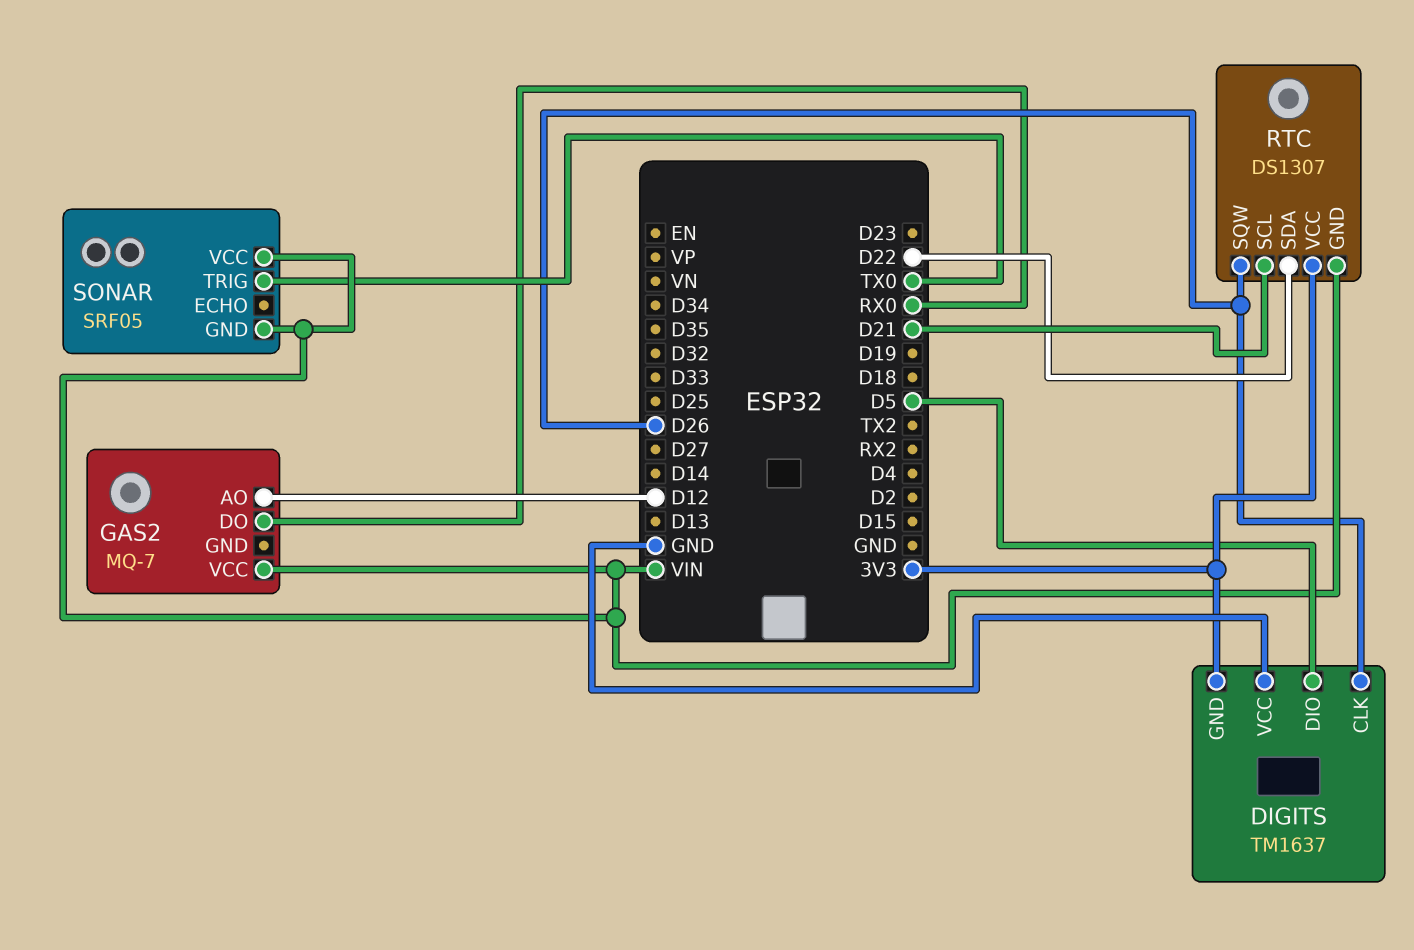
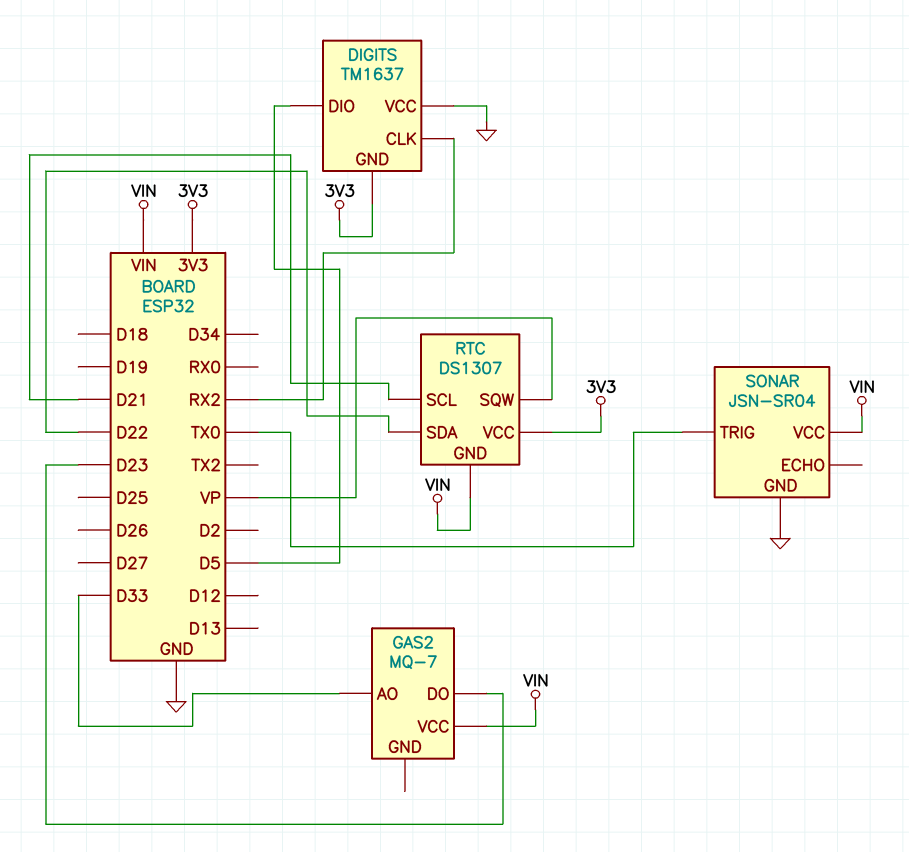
DIGITS pin CLK: D26 -> RX2
GAS2 pin AO: D12 -> D33
GAS2 pin DO: RX0 -> D23
RTC pin SQW: D26 -> VP
SONAR: SRF05 -> JSN-SR04
SONAR pin GND: VIN -> GND

